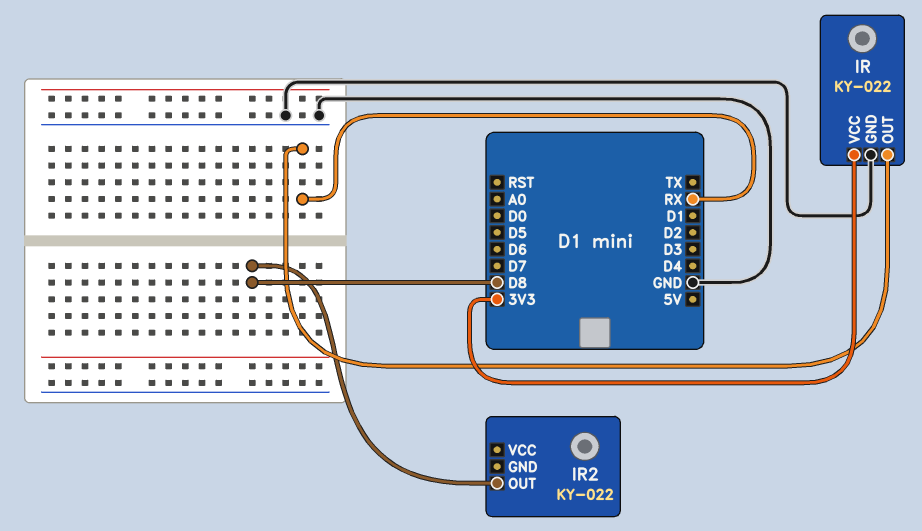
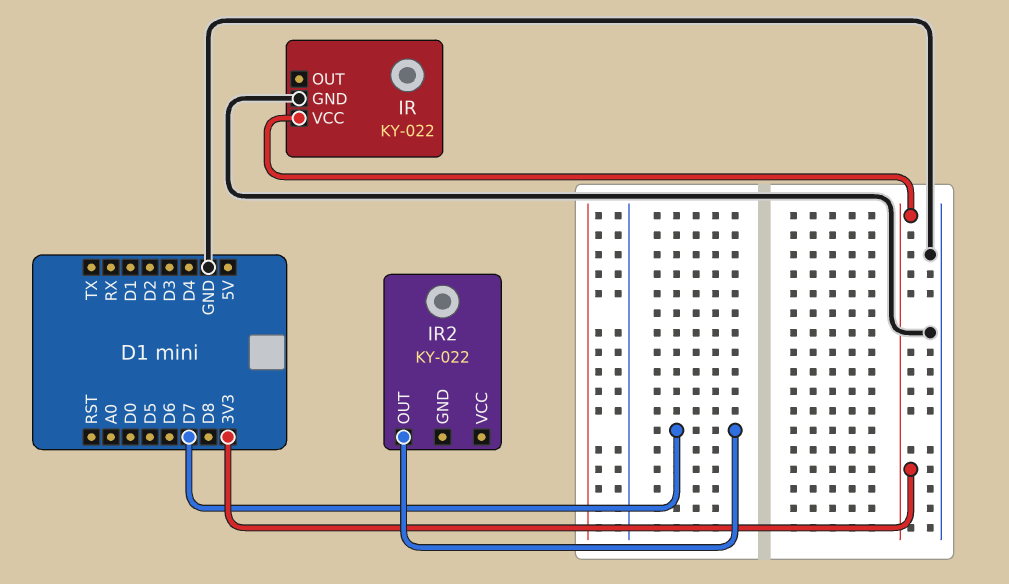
IR pin OUT: RX -> none
IR2 pin OUT: D8 -> D7

